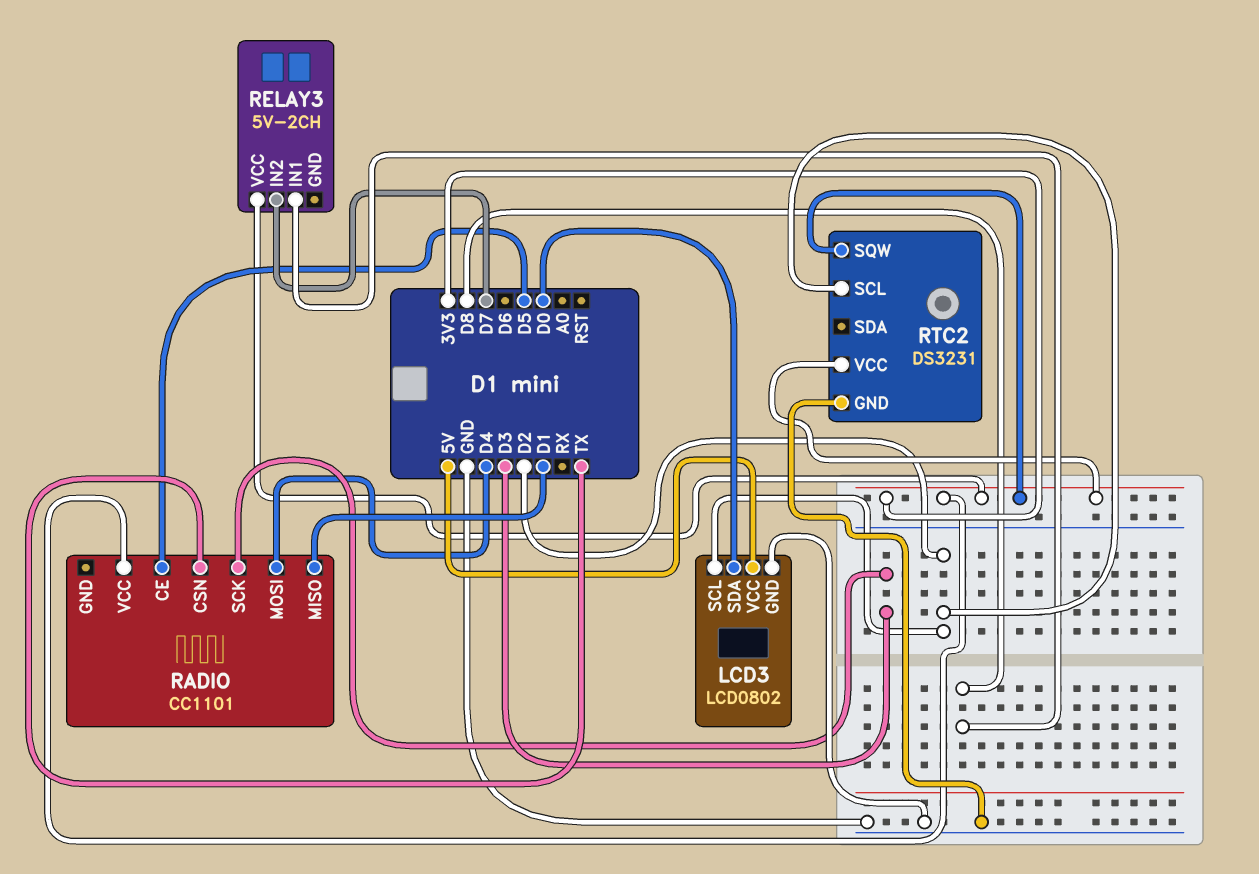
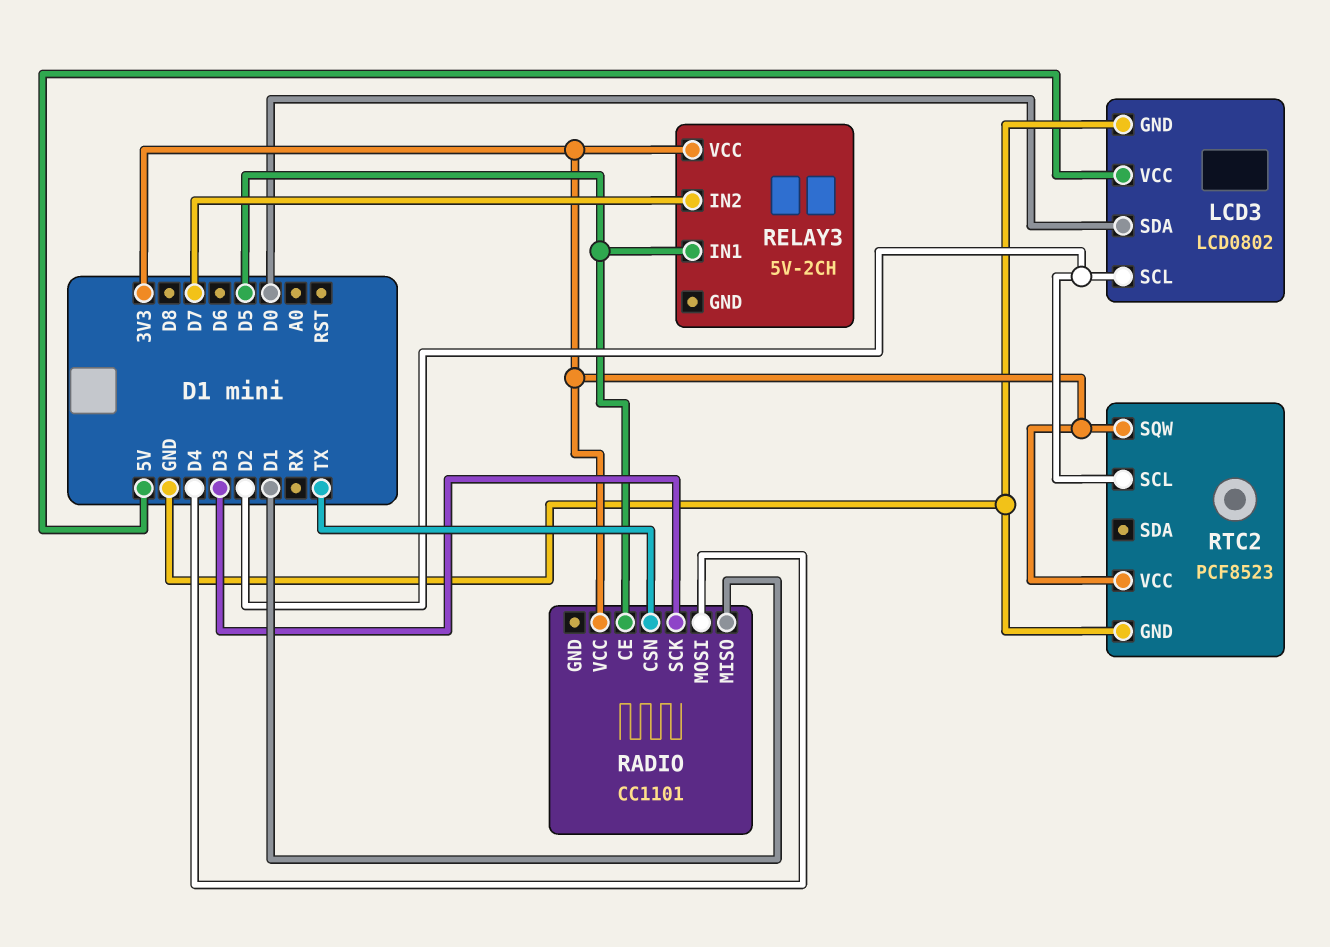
RELAY3 pin IN1: D8 -> D5
RTC2: DS3231 -> PCF8523

